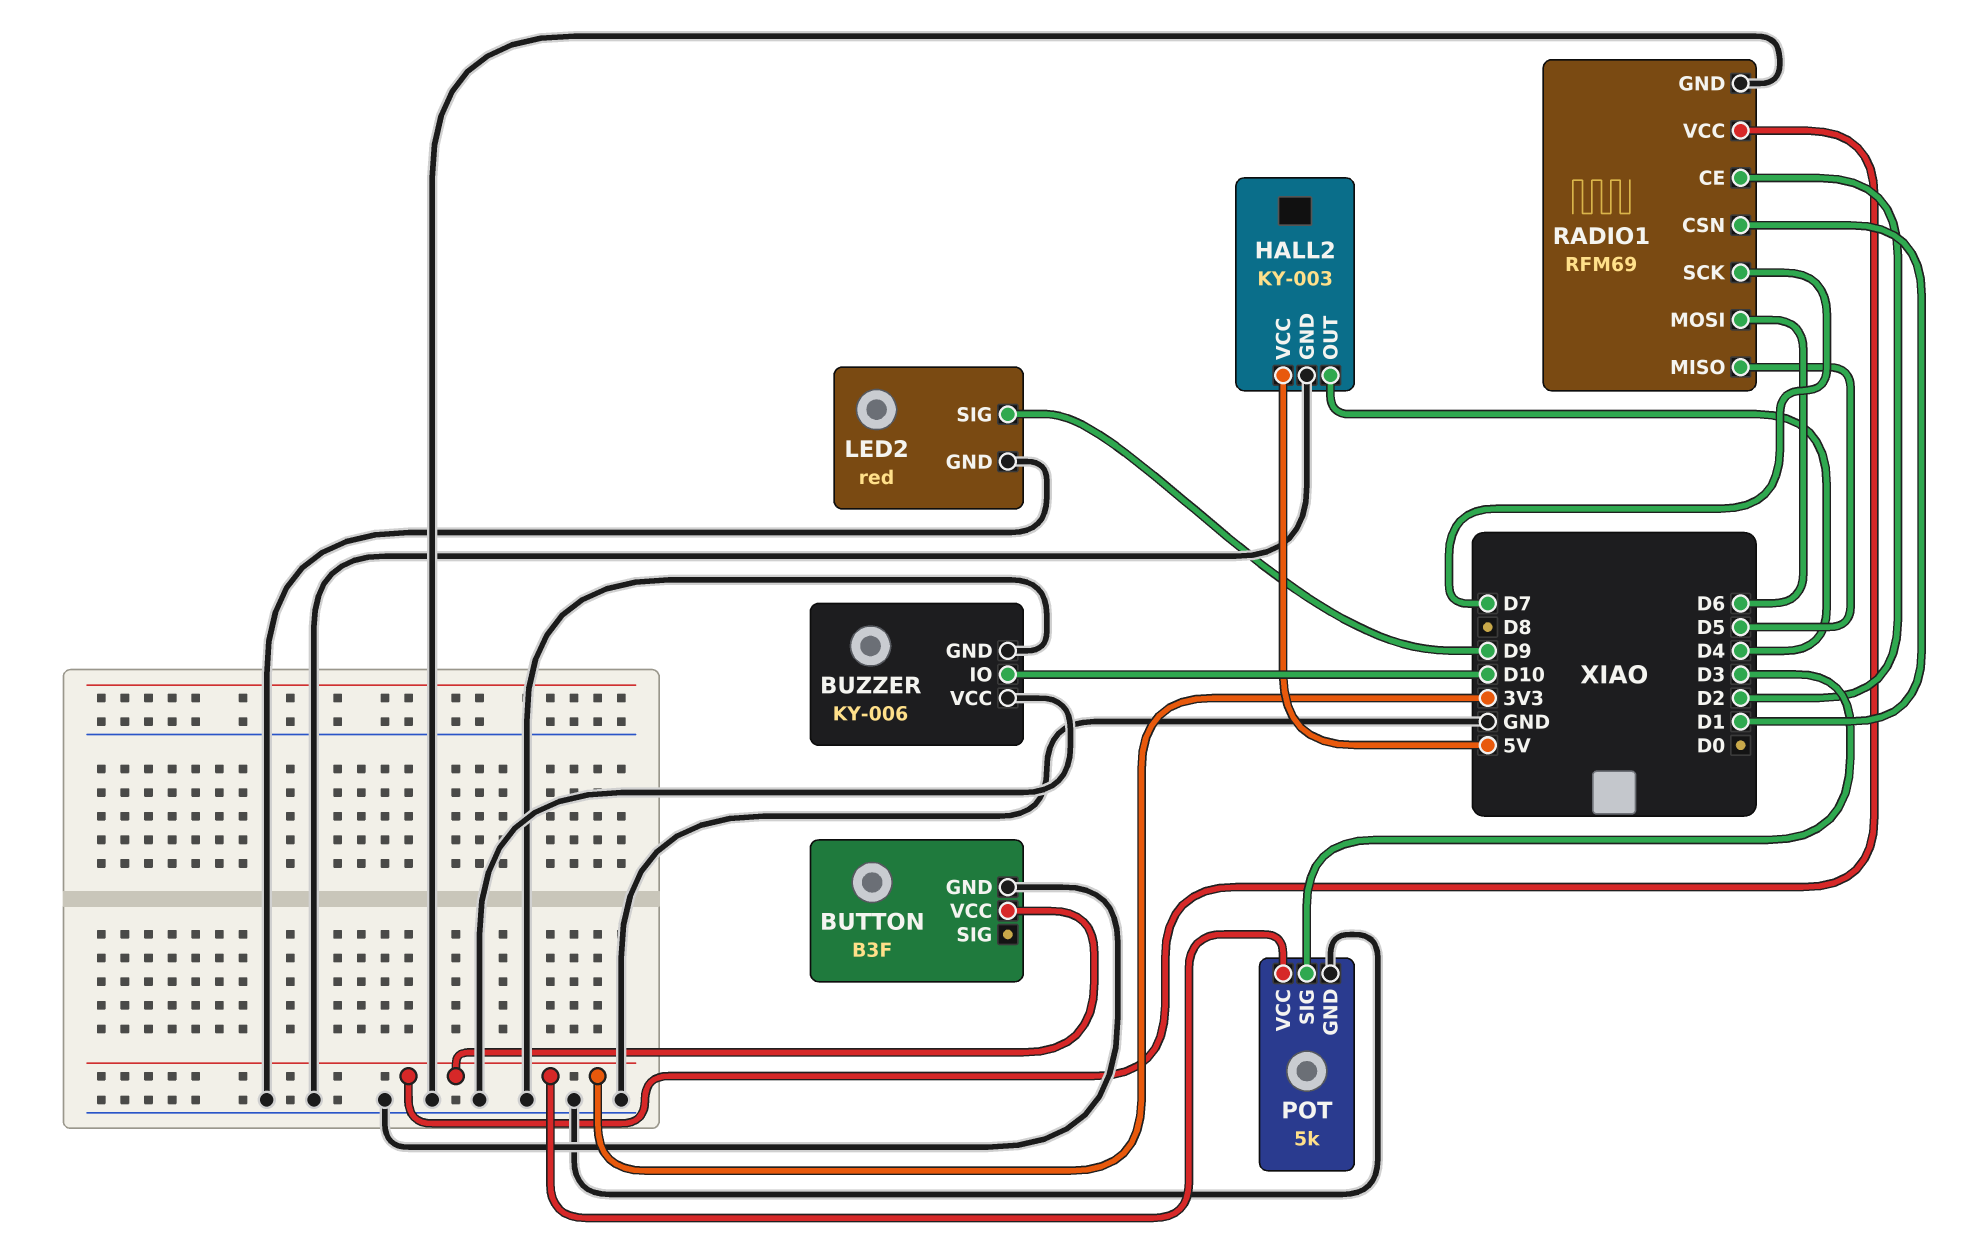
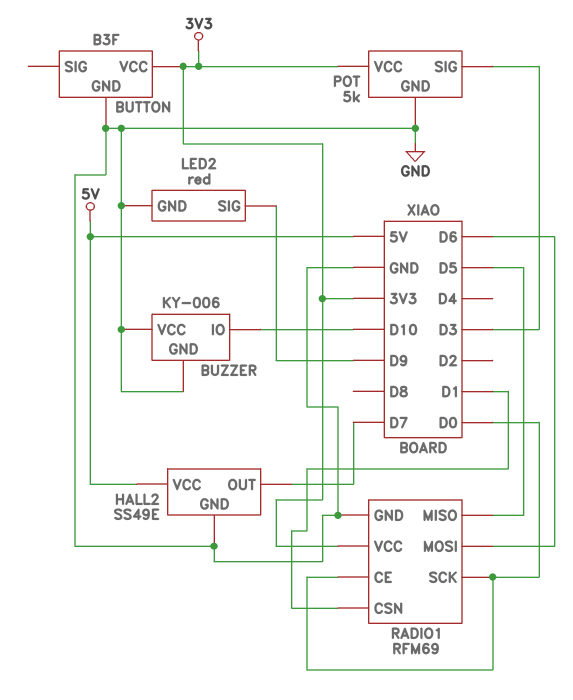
HALL2: KY-003 -> SS49E
HALL2 pin OUT: D4 -> D7
RADIO1 pin CE: D2 -> D0
RADIO1 pin SCK: D7 -> D0

